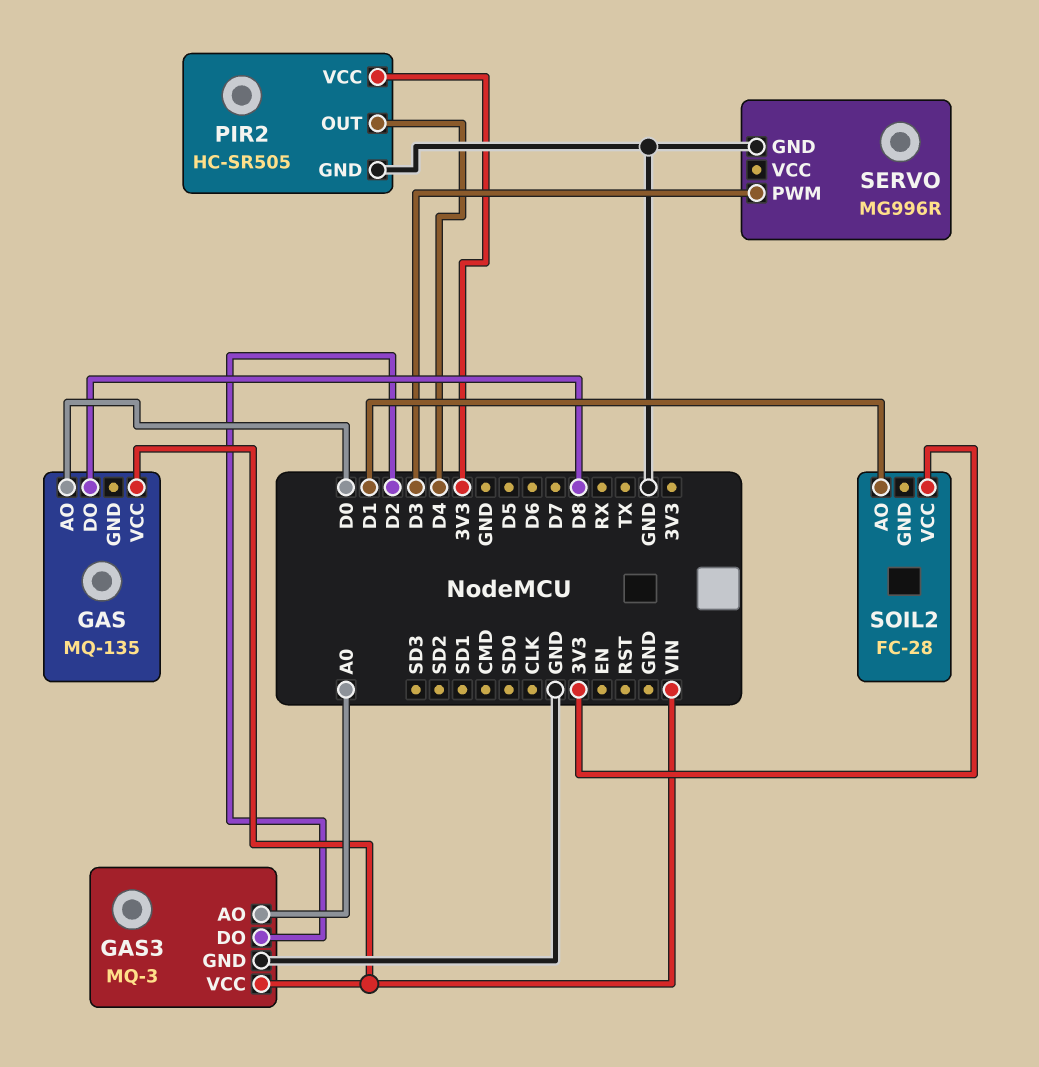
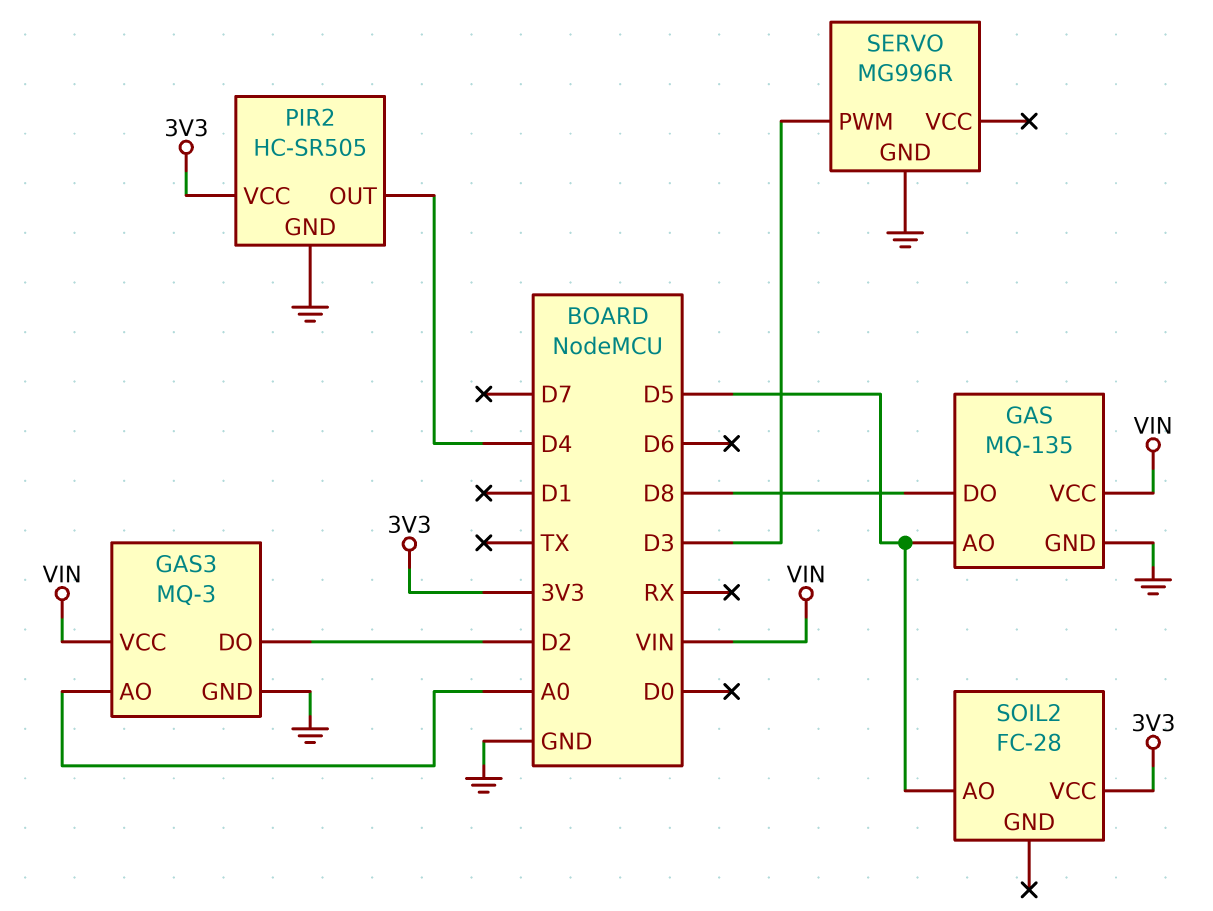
GAS pin AO: D0 -> D5
GAS pin GND: none -> GND
SOIL2 pin AO: D1 -> D5

